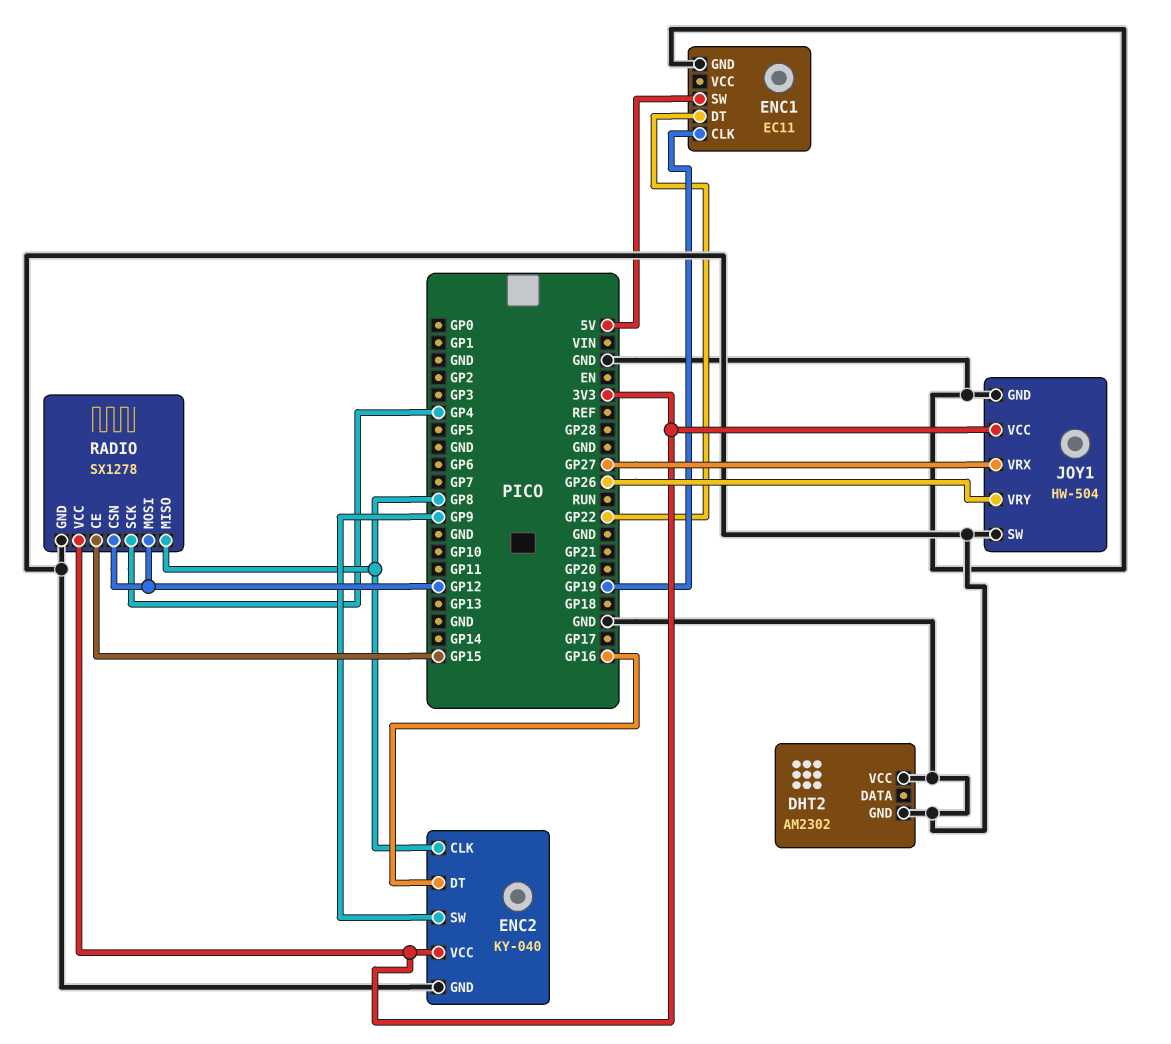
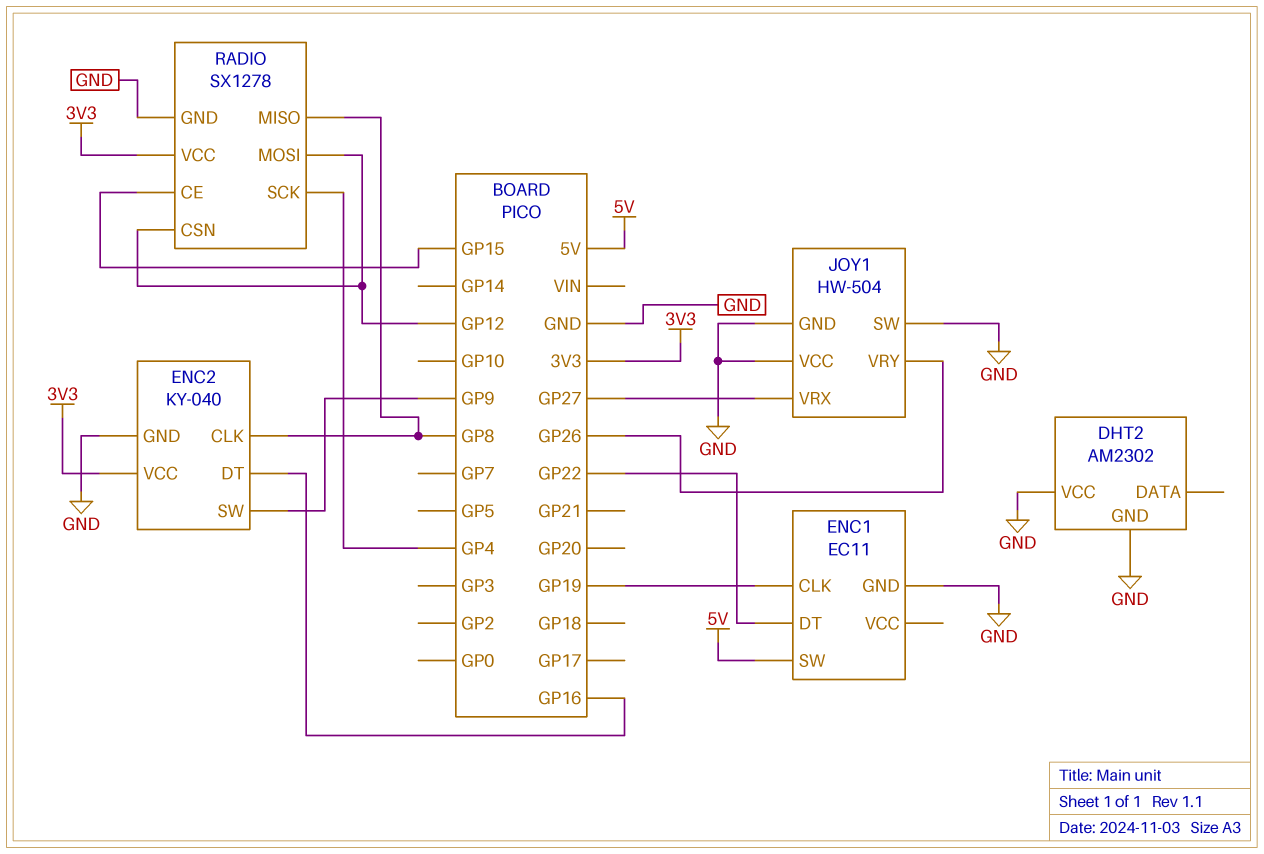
JOY1 pin VCC: 3V3 -> GND

